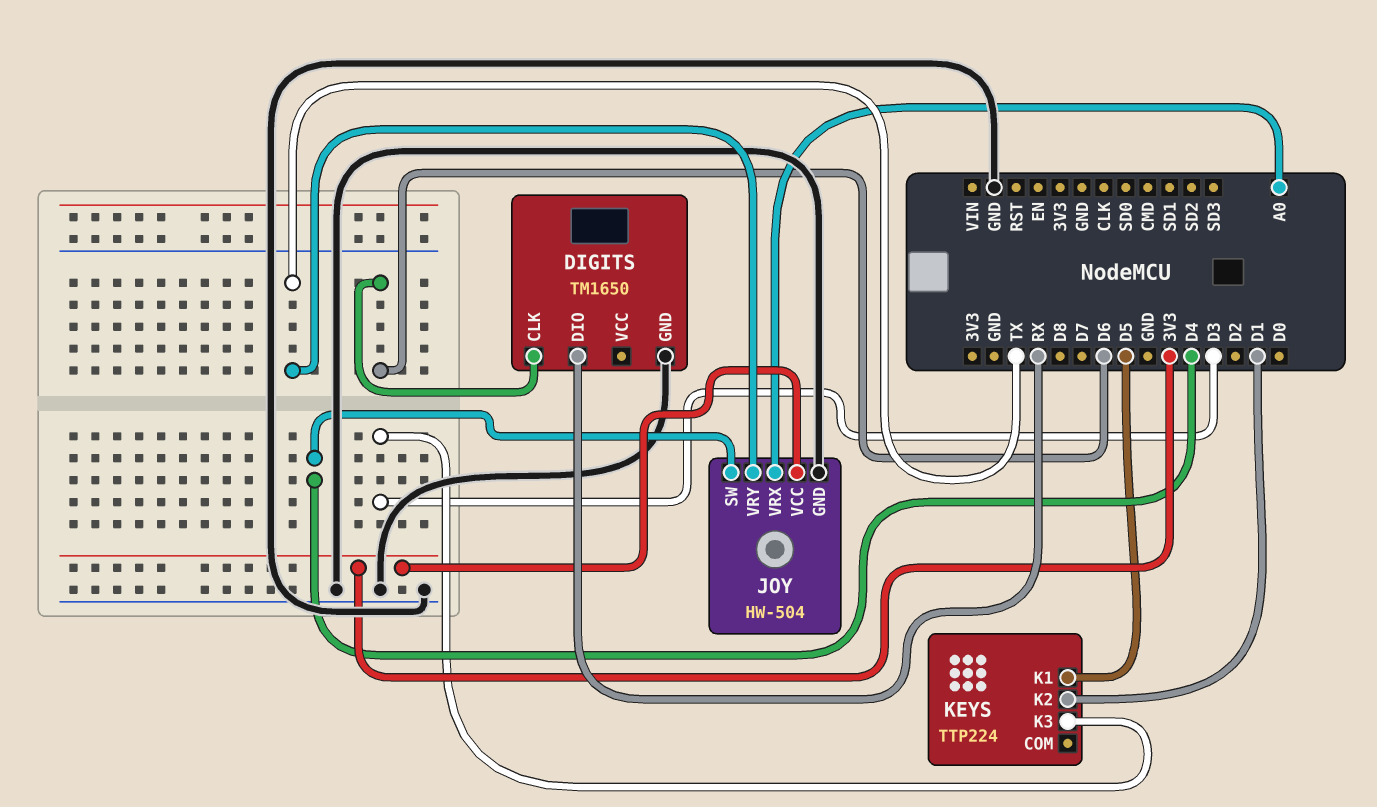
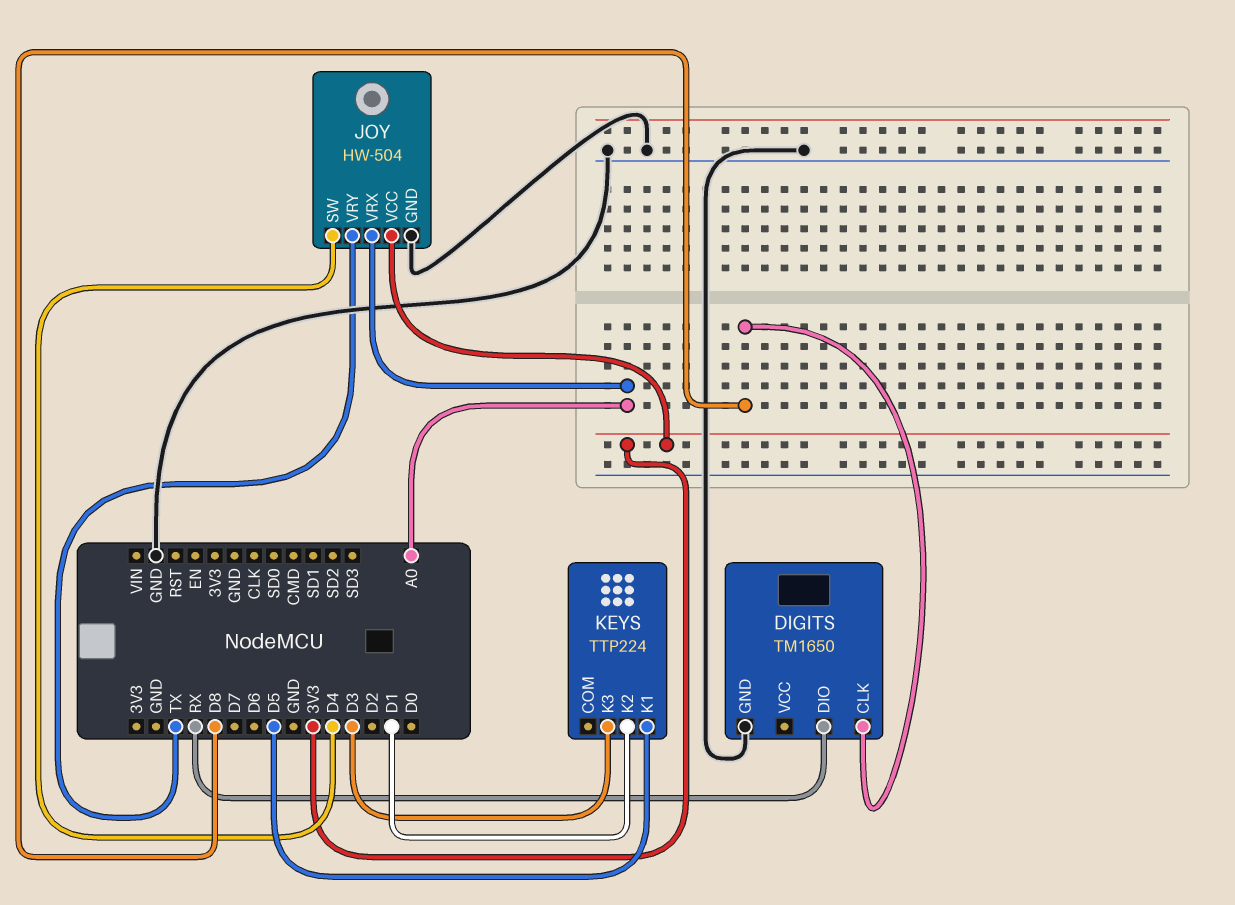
DIGITS pin CLK: D6 -> D8

